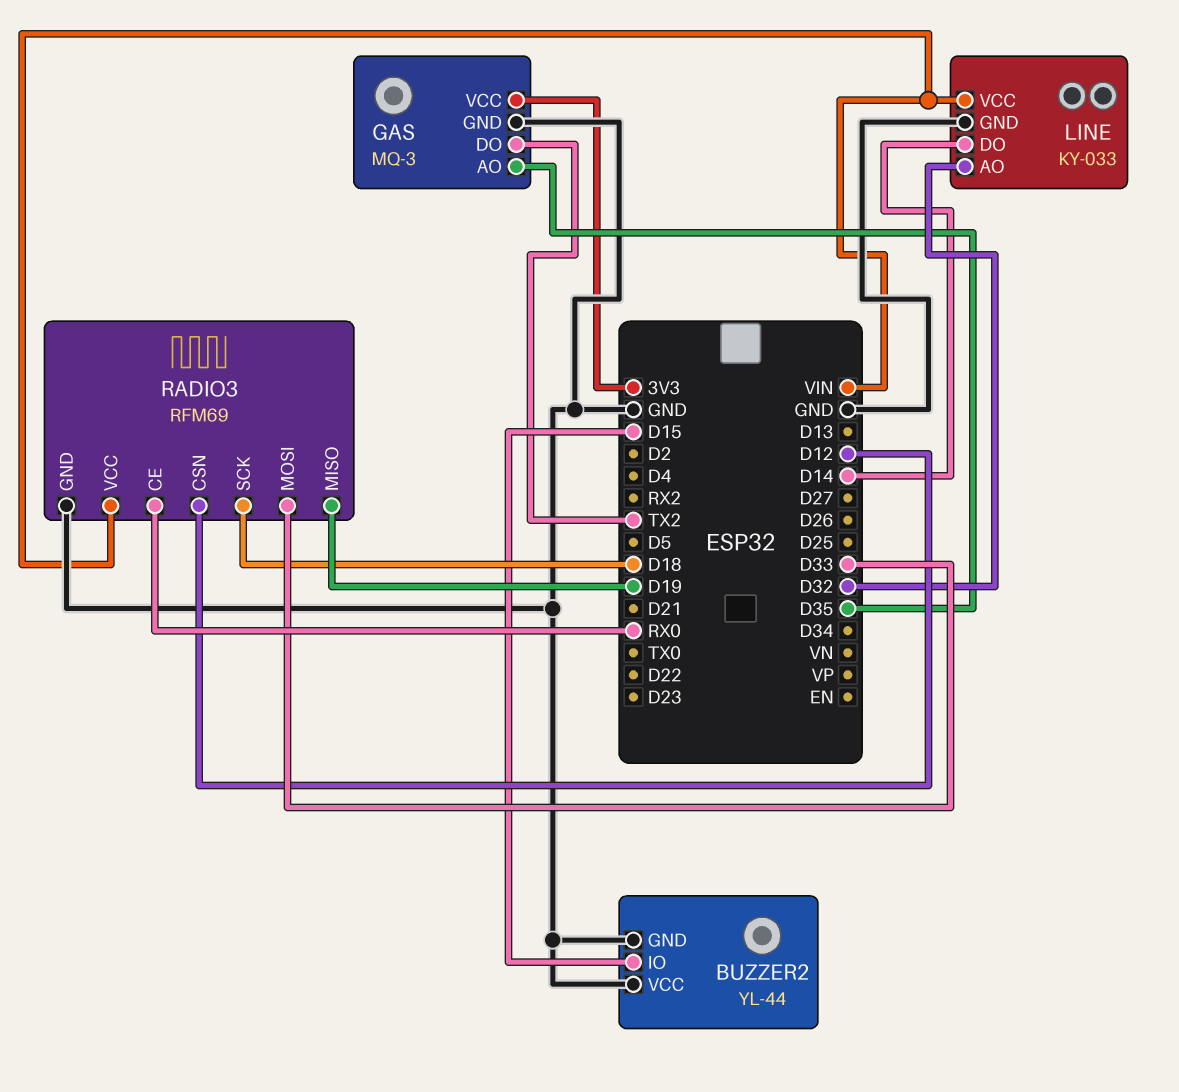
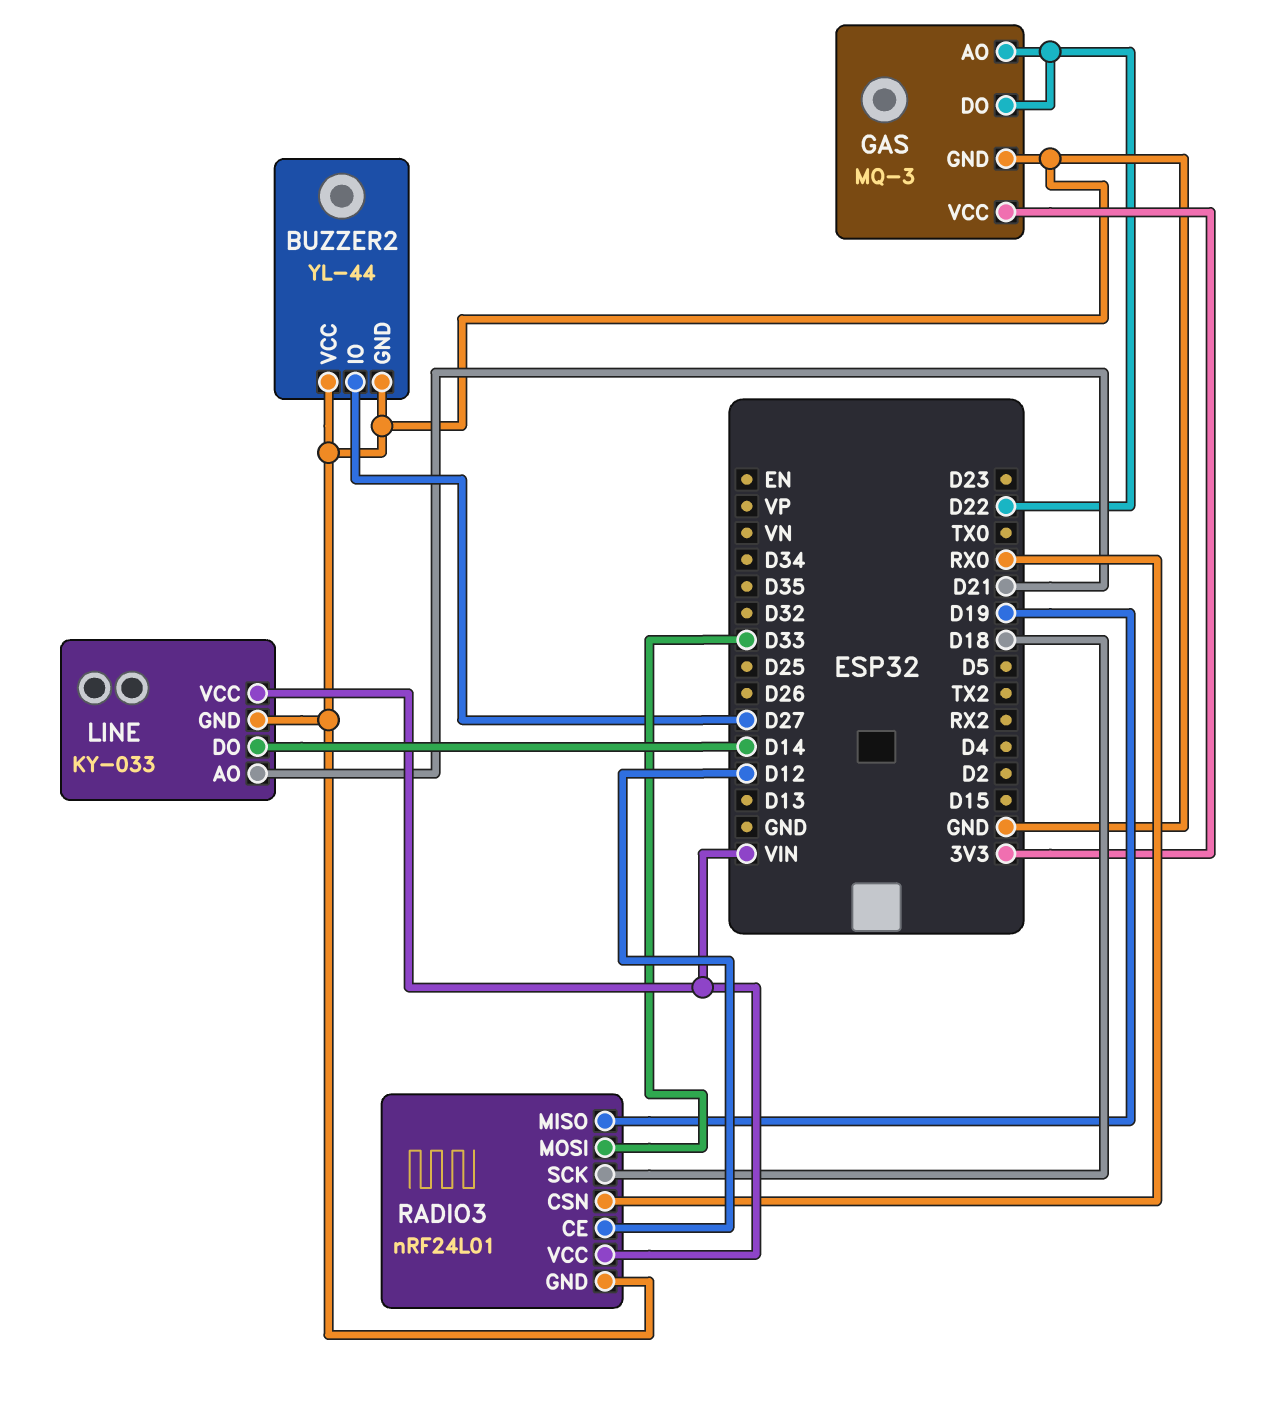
BUZZER2 pin IO: D15 -> D27
GAS pin AO: D35 -> D22
GAS pin DO: TX2 -> D22
LINE pin AO: D32 -> D21
RADIO3: RFM69 -> nRF24L01
RADIO3 pin CE: RX0 -> D12
RADIO3 pin CSN: D12 -> RX0

